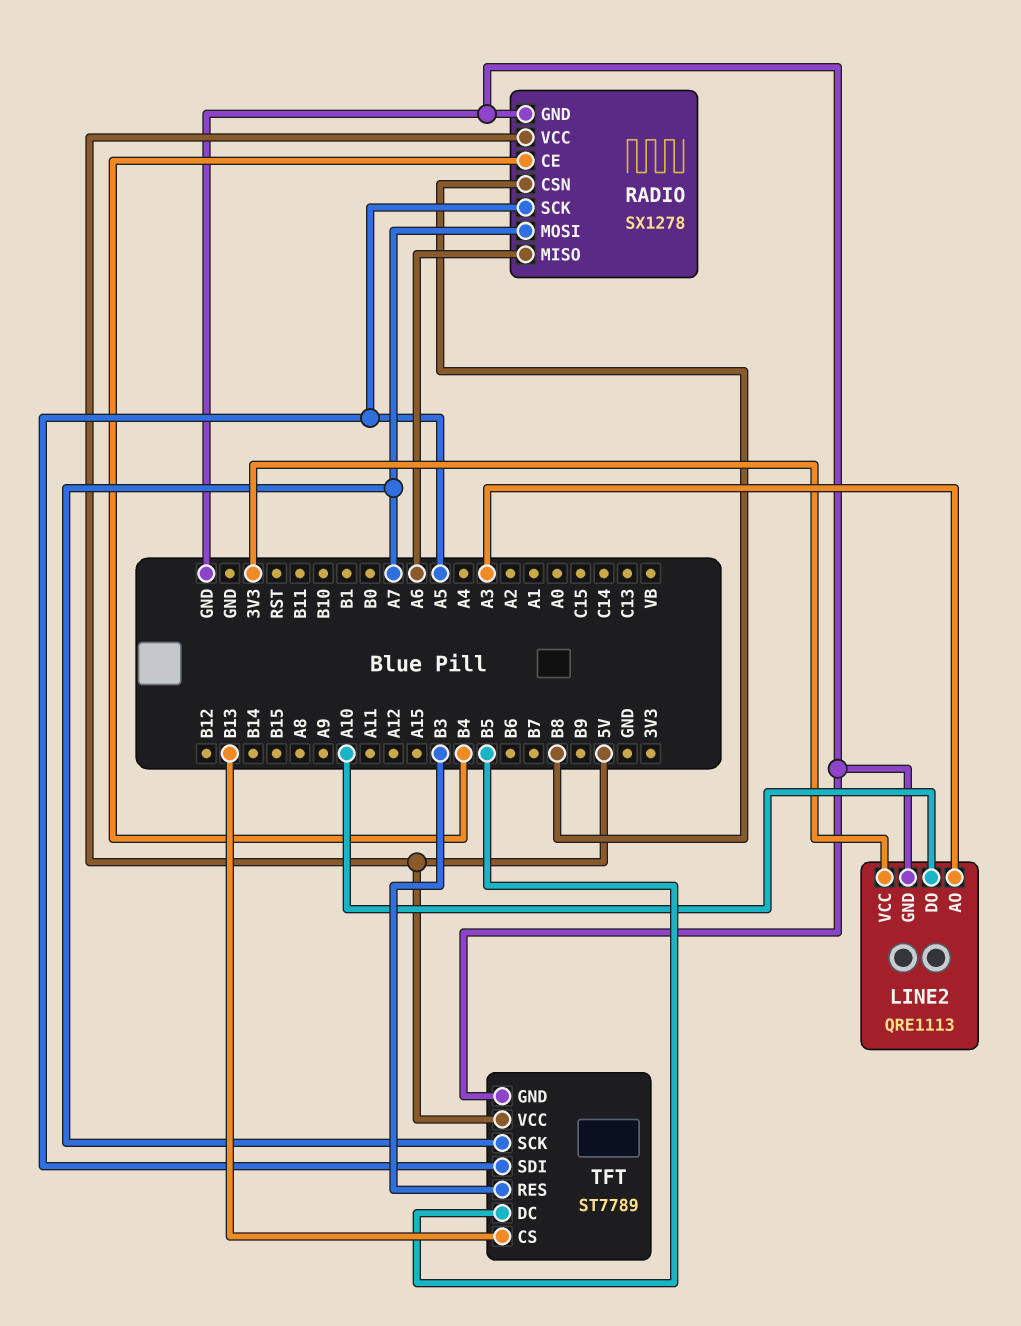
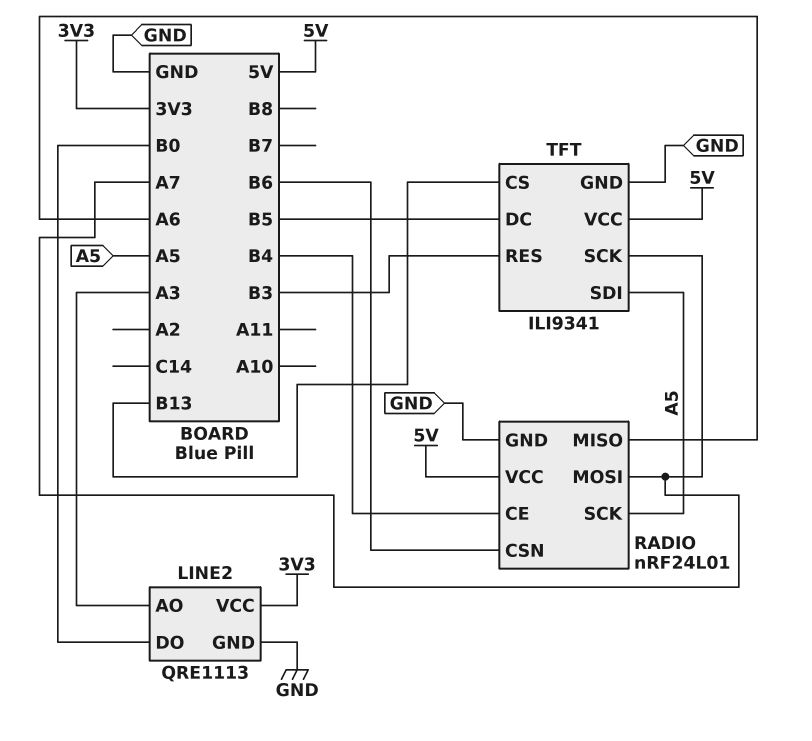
LINE2 pin DO: A10 -> B0
RADIO: SX1278 -> nRF24L01
RADIO pin CSN: B8 -> B6
TFT: ST7789 -> ILI9341

